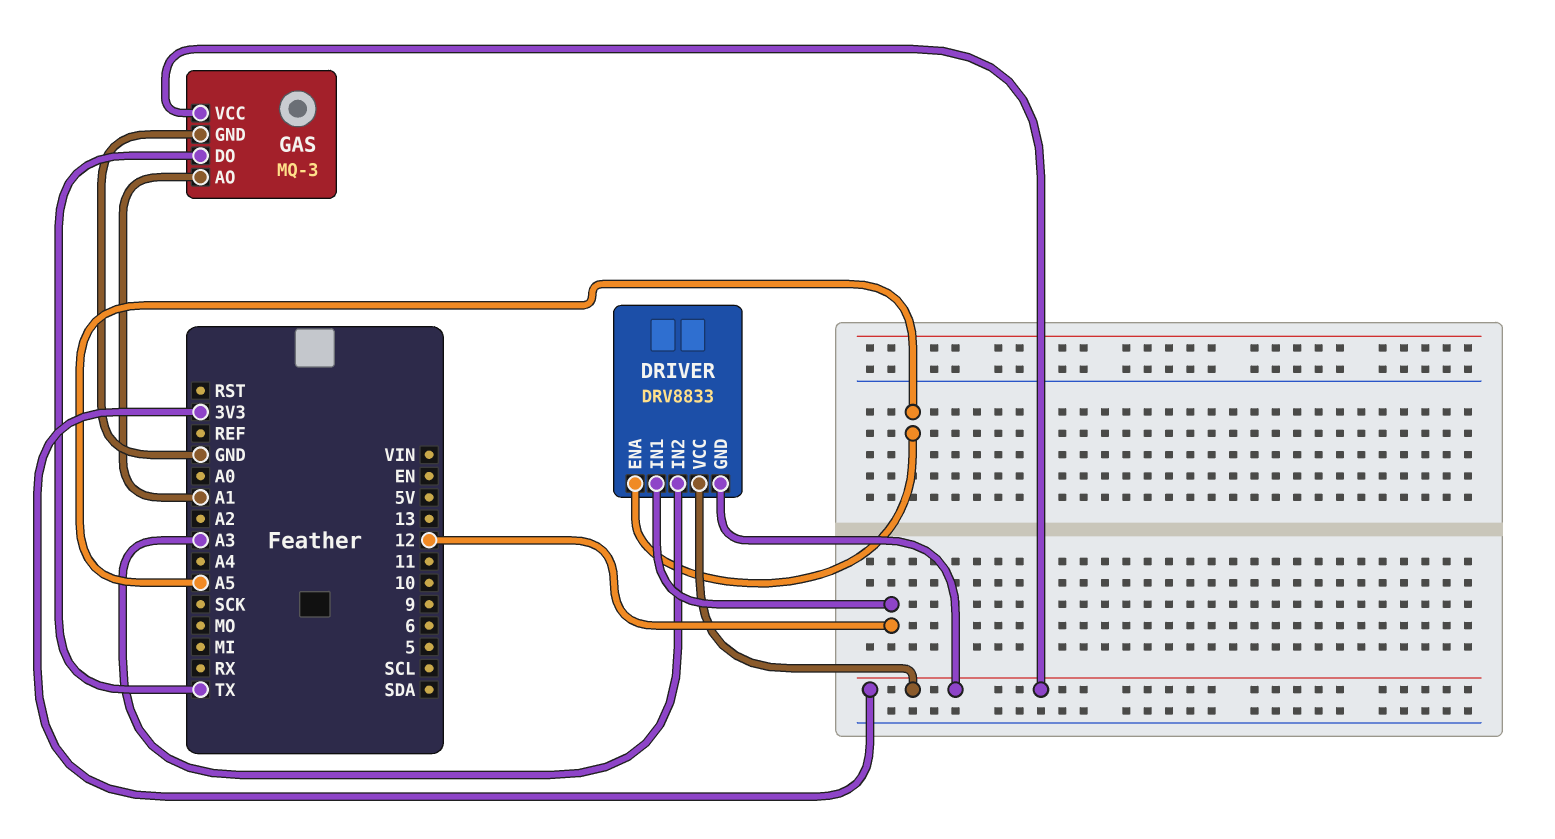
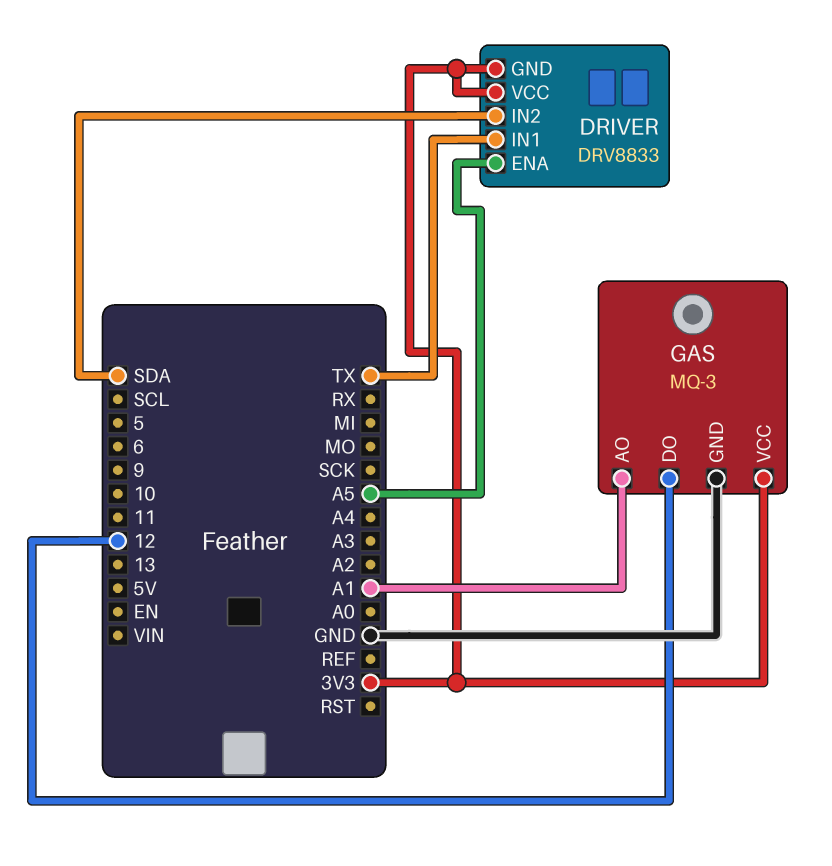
DRIVER pin IN1: 12 -> TX
DRIVER pin IN2: A3 -> SDA
GAS pin DO: TX -> 12

